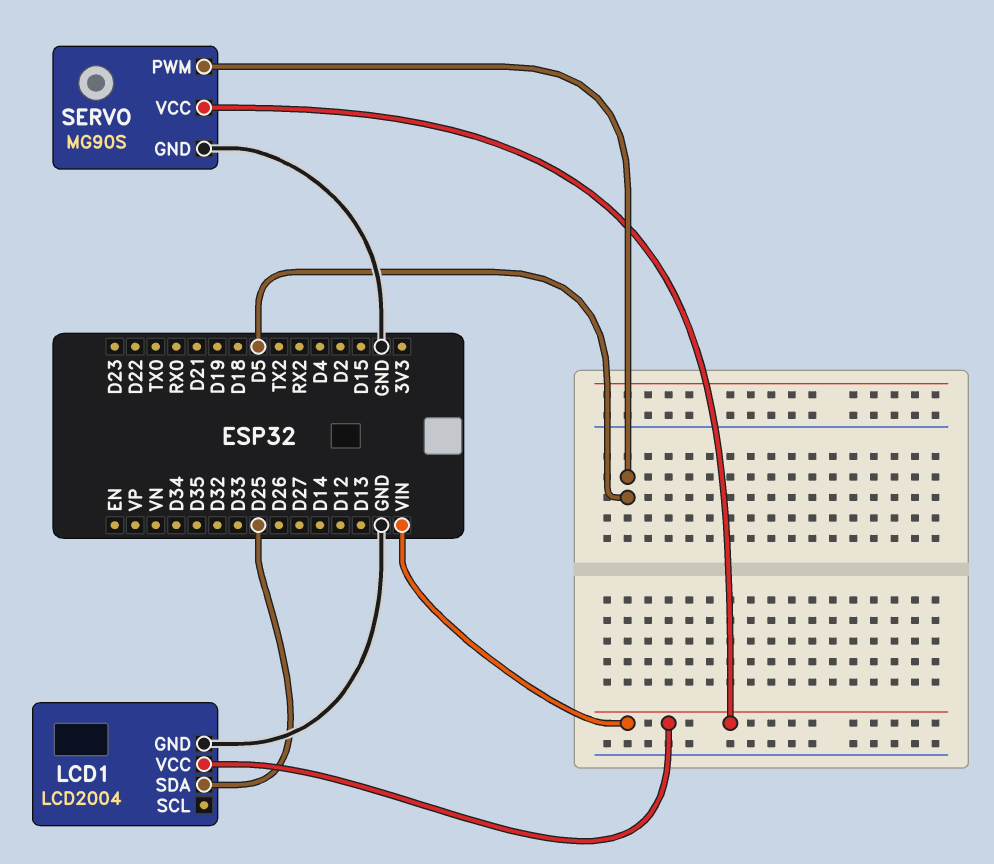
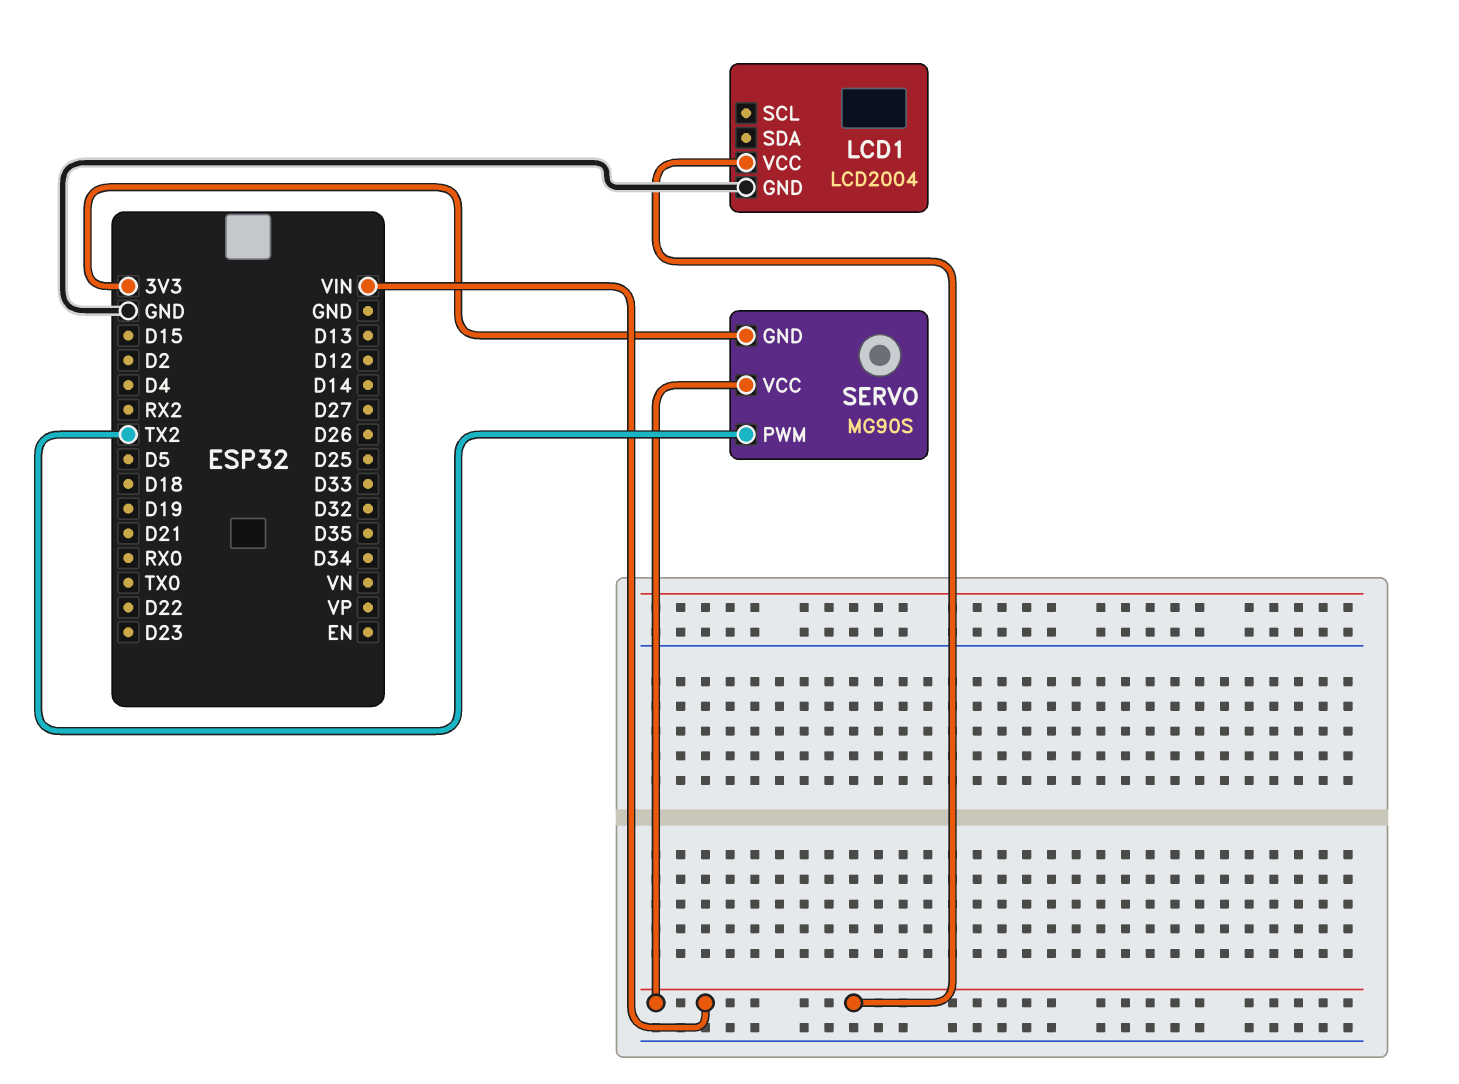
LCD1 pin SDA: D25 -> none
SERVO pin GND: GND -> 3V3
SERVO pin PWM: D5 -> TX2

